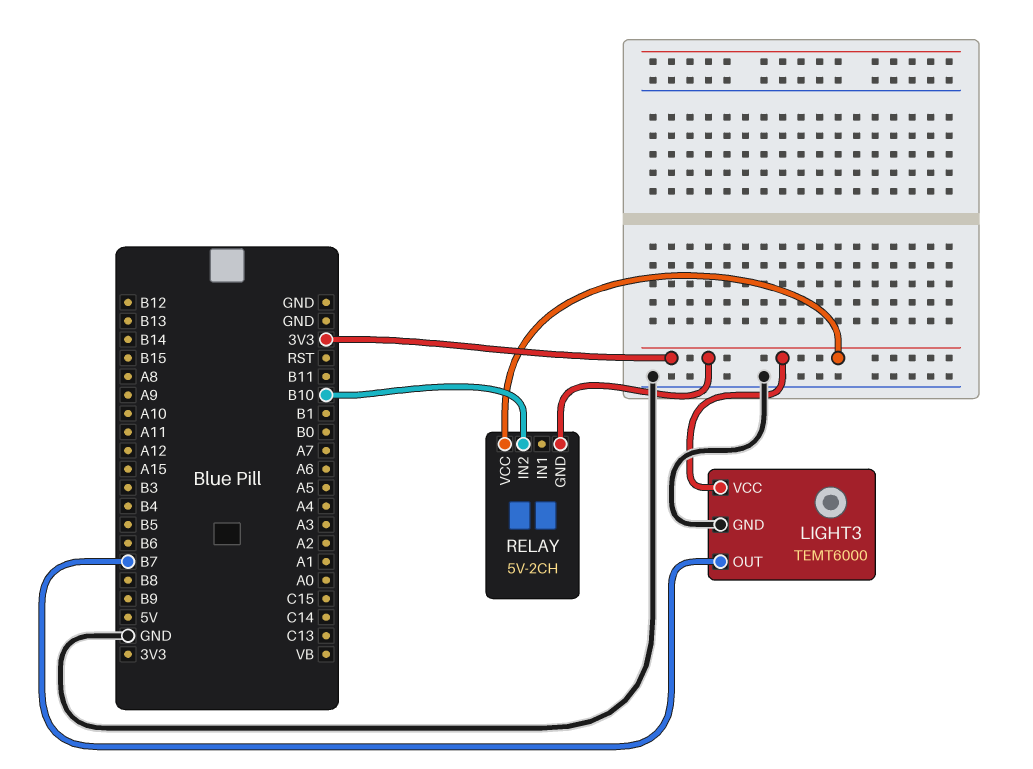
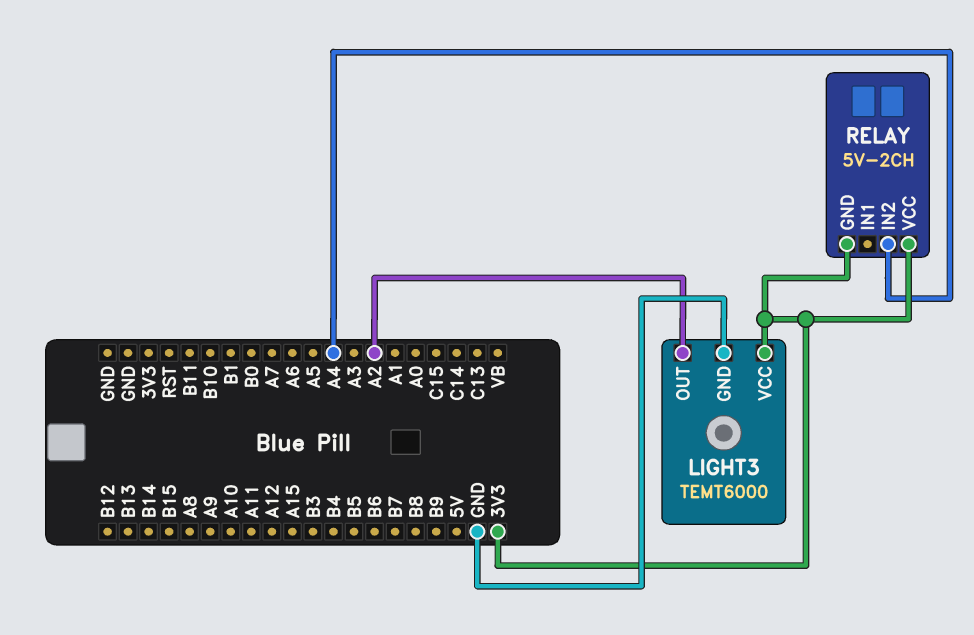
LIGHT3 pin OUT: B7 -> A2
RELAY pin IN2: B10 -> A4

